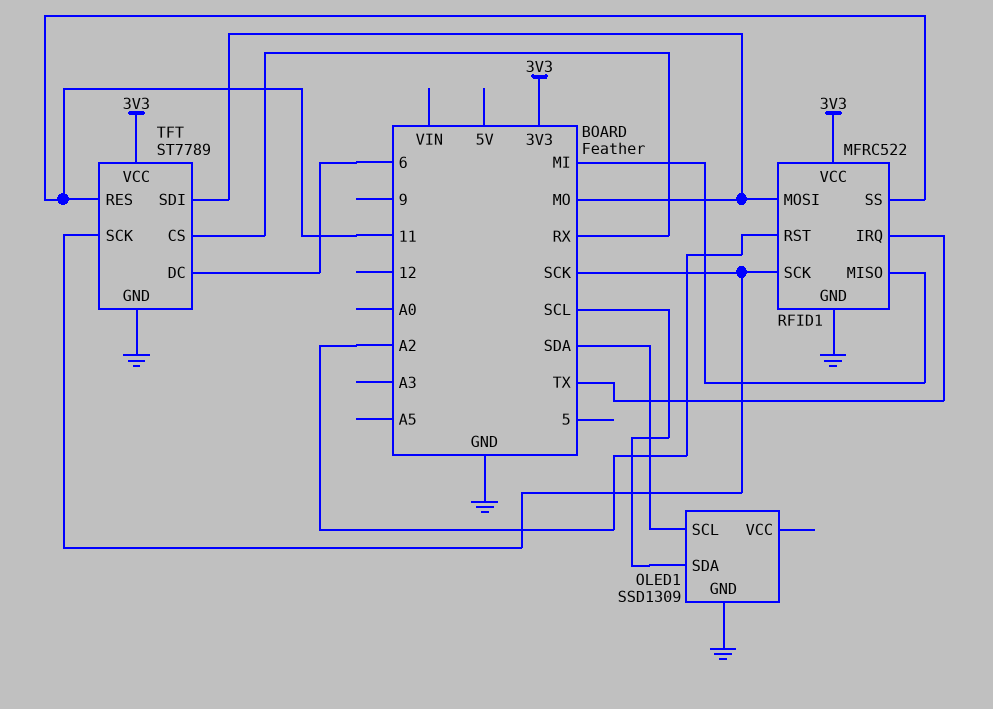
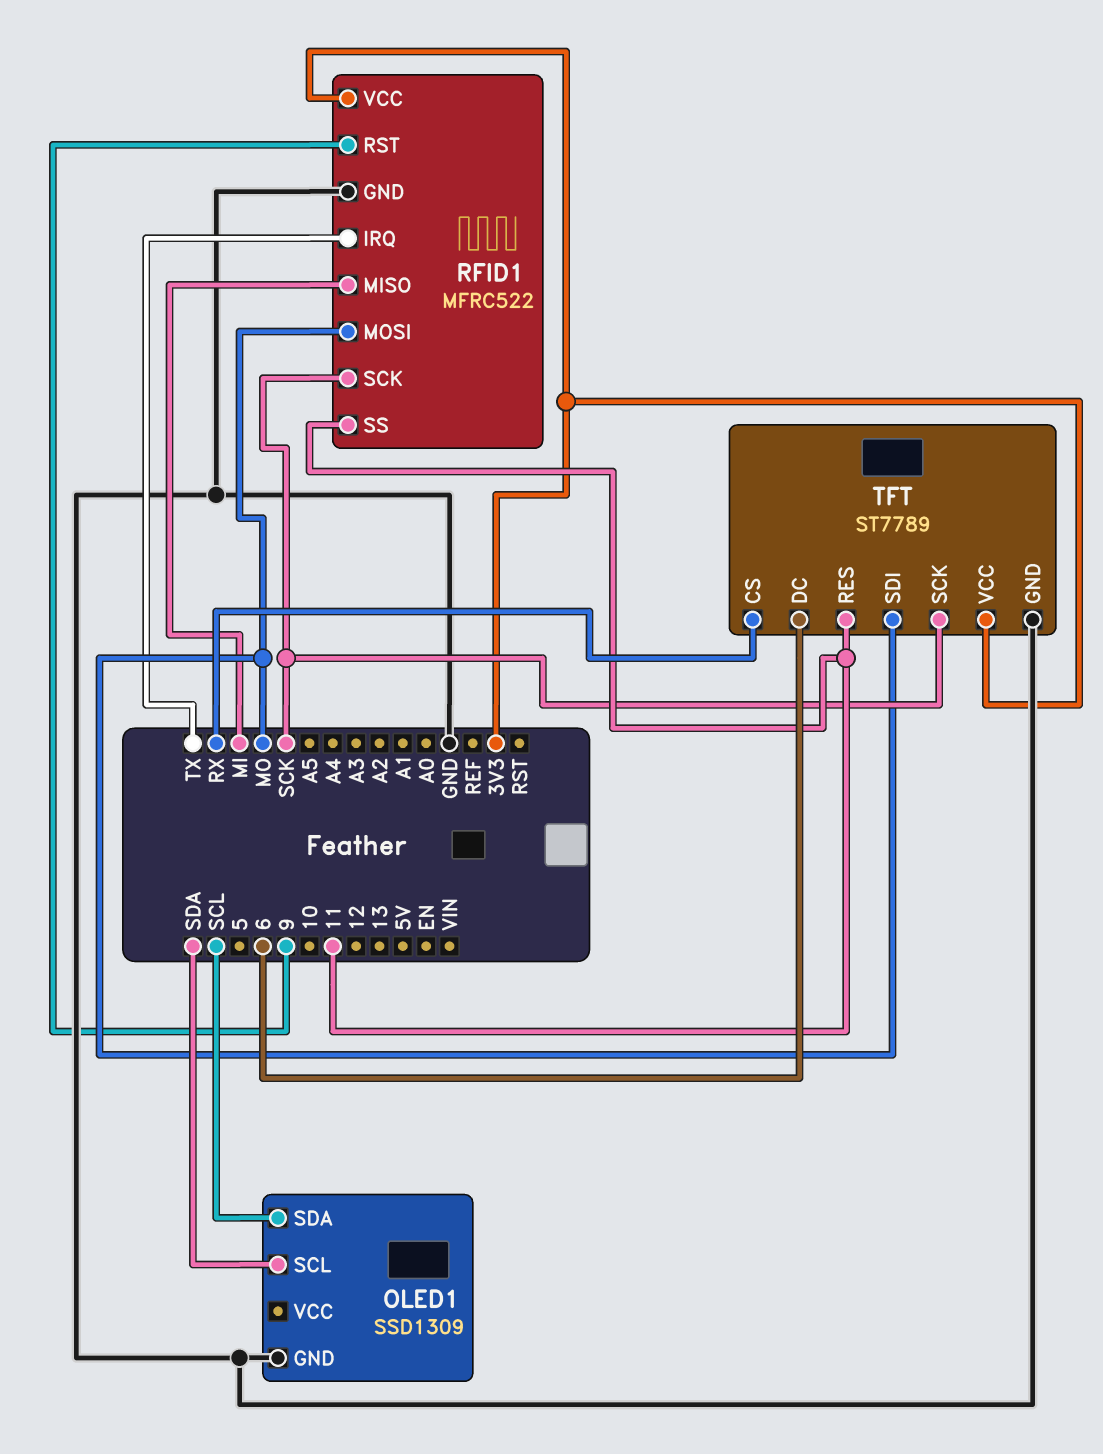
RFID1 pin RST: A2 -> 9

